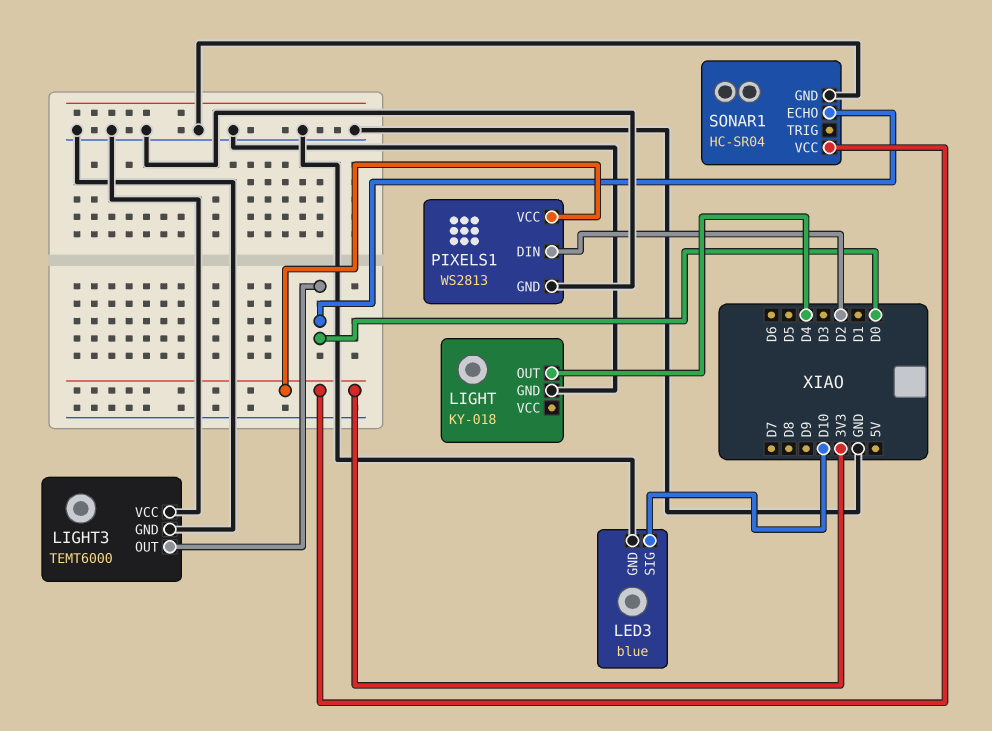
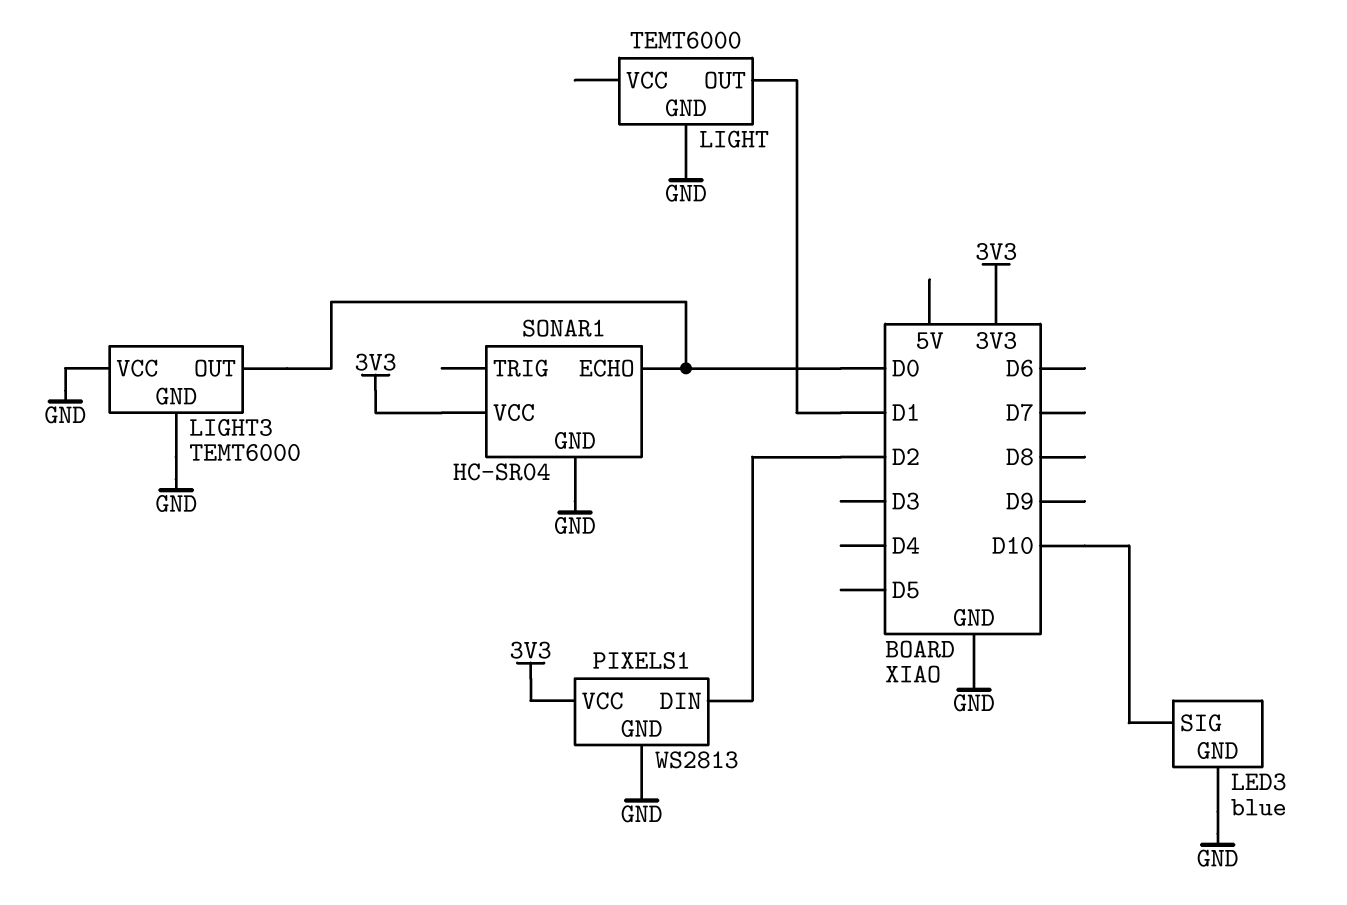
LIGHT: KY-018 -> TEMT6000
LIGHT pin OUT: D4 -> D1

